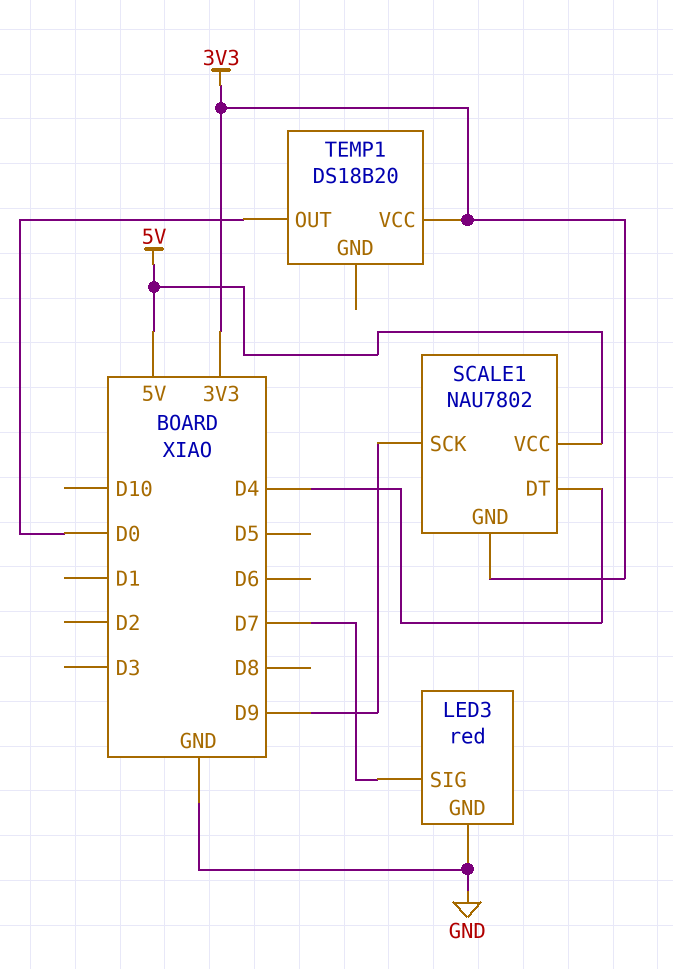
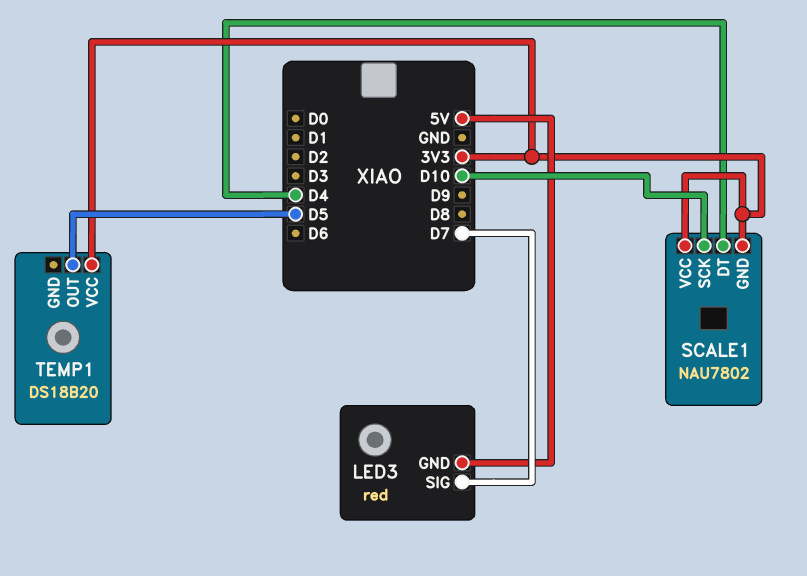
LED3 pin GND: GND -> 5V
SCALE1 pin SCK: D9 -> D10
SCALE1 pin VCC: 5V -> 3V3
TEMP1 pin OUT: D0 -> D5

